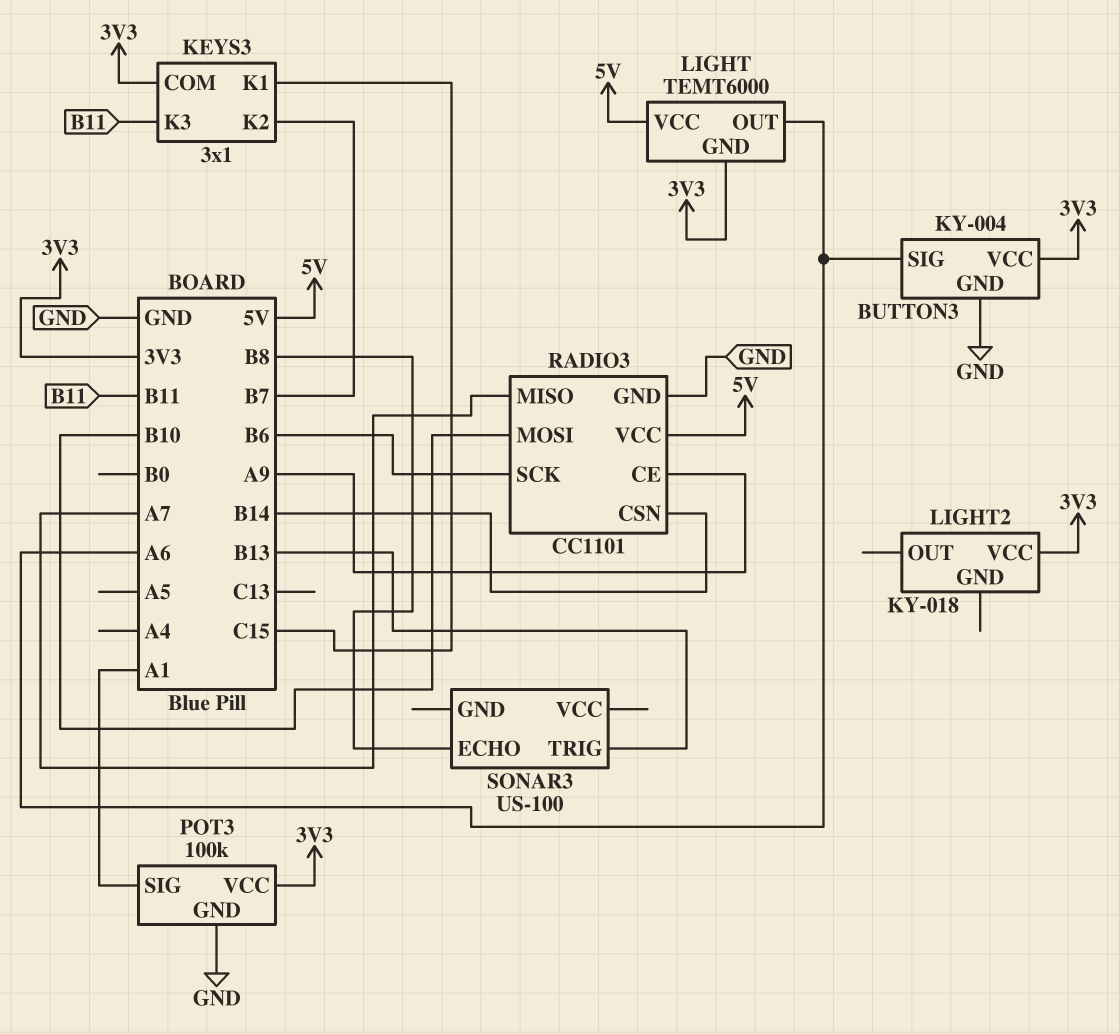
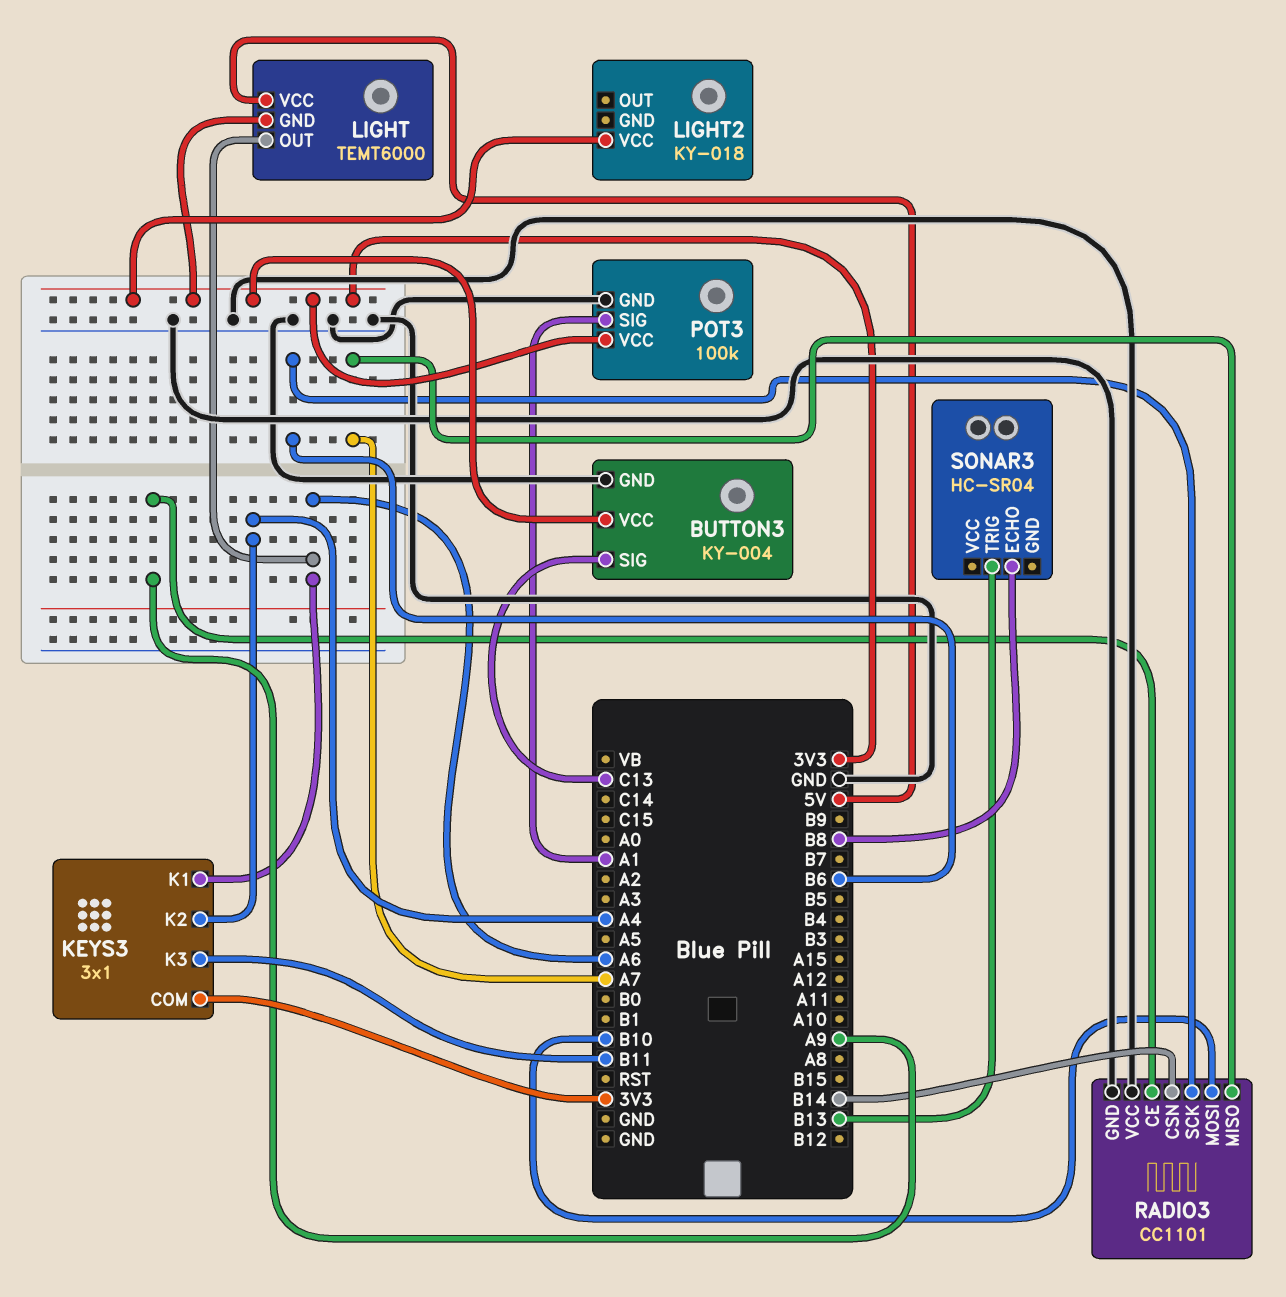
BUTTON3 pin SIG: A6 -> C13
KEYS3 pin K1: C15 -> A6
KEYS3 pin K2: B7 -> A4
RADIO3 pin VCC: 5V -> GND
SONAR3: US-100 -> HC-SR04

